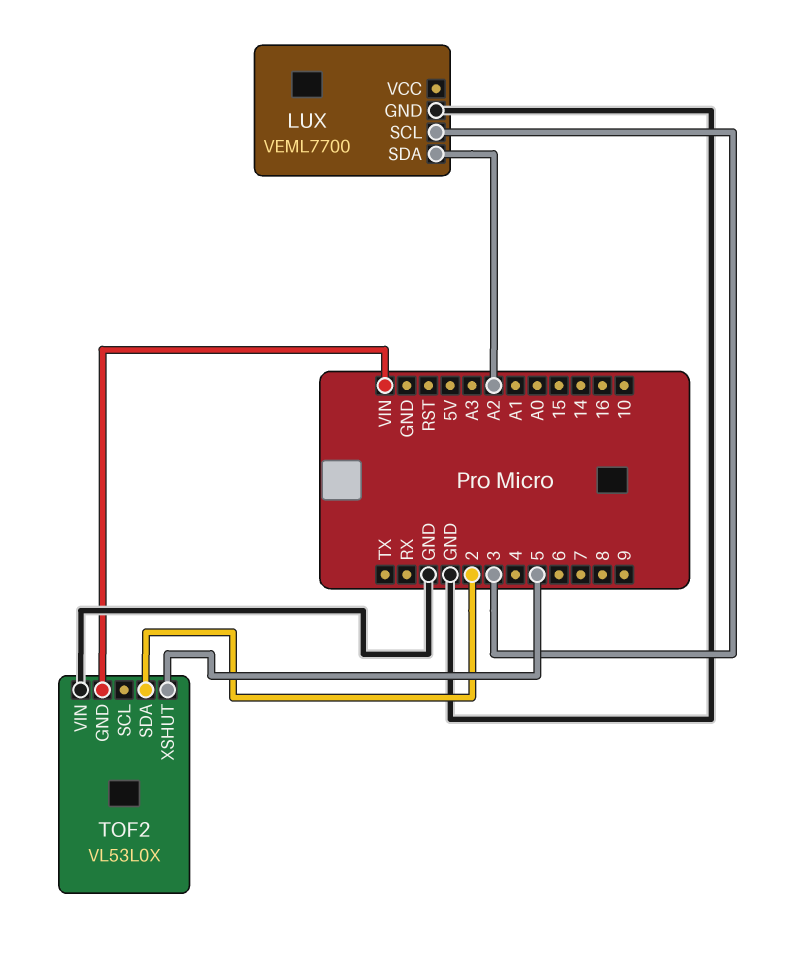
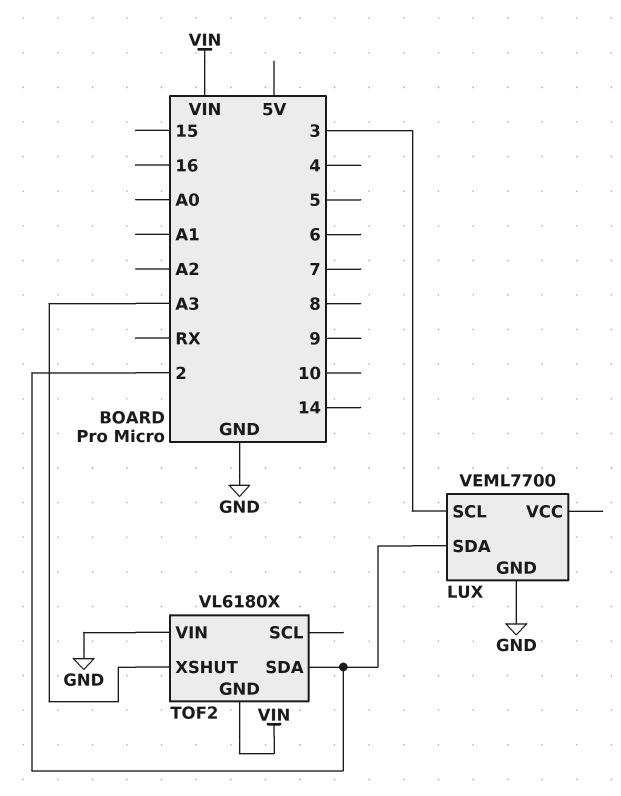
LUX pin SDA: A2 -> 2
TOF2: VL53L0X -> VL6180X
TOF2 pin XSHUT: 5 -> A3

